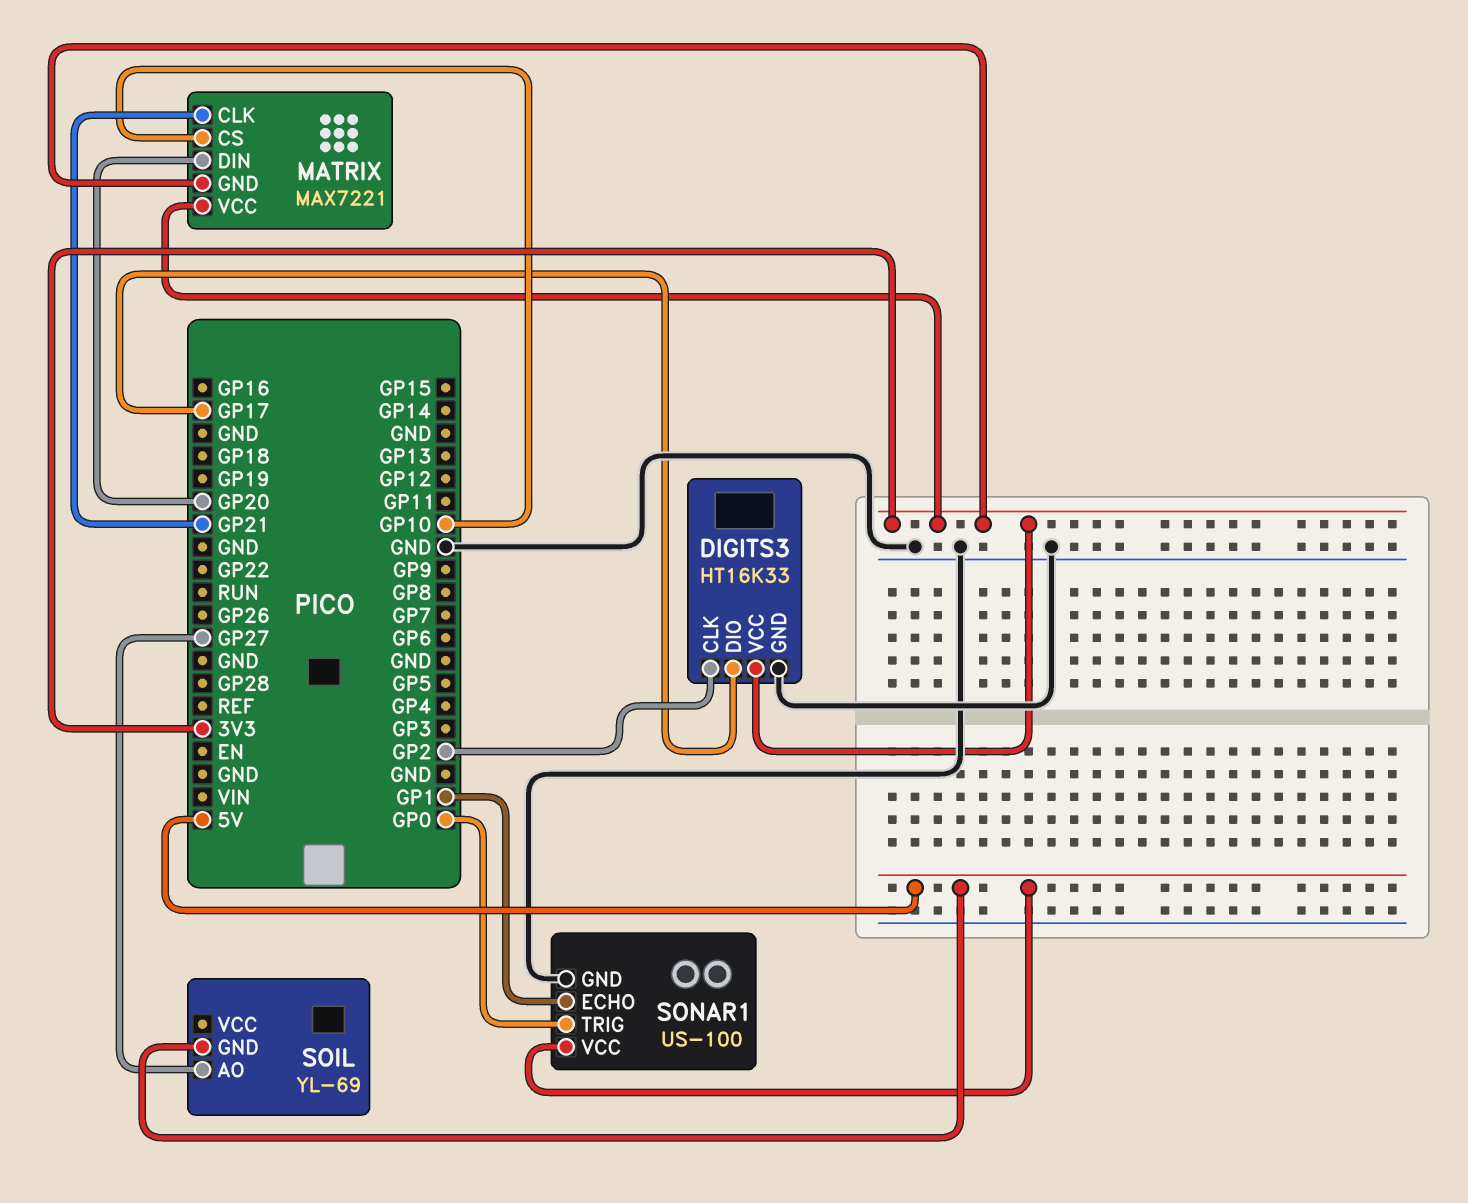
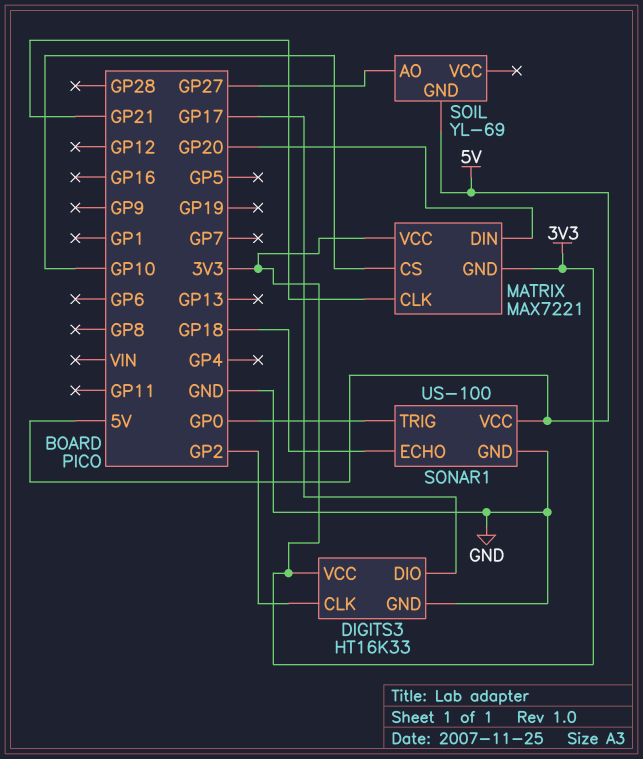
SONAR1 pin ECHO: GP1 -> GP18

